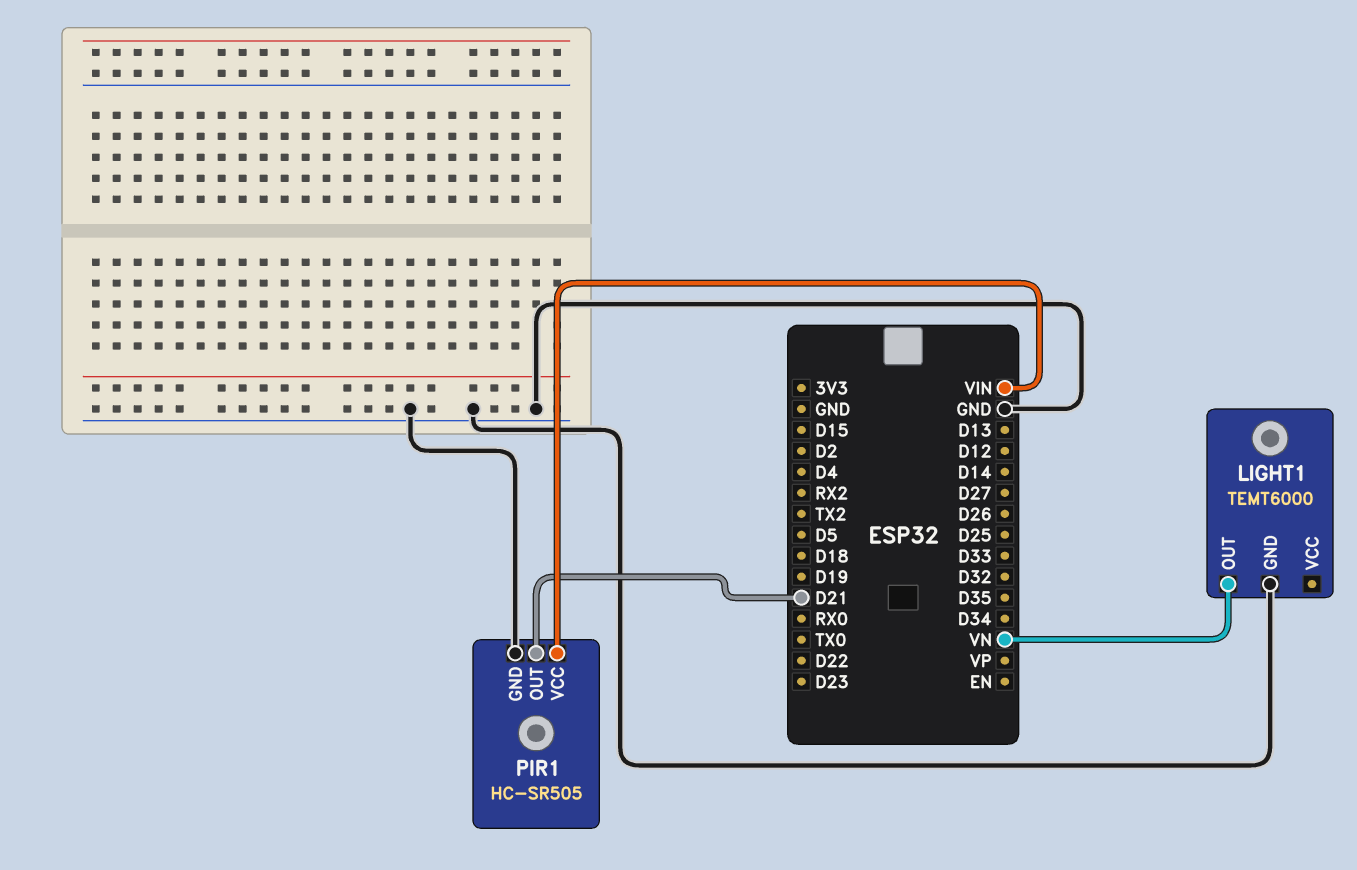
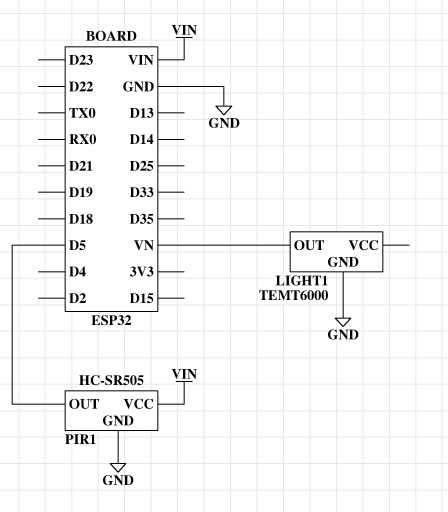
PIR1 pin OUT: D21 -> D5

